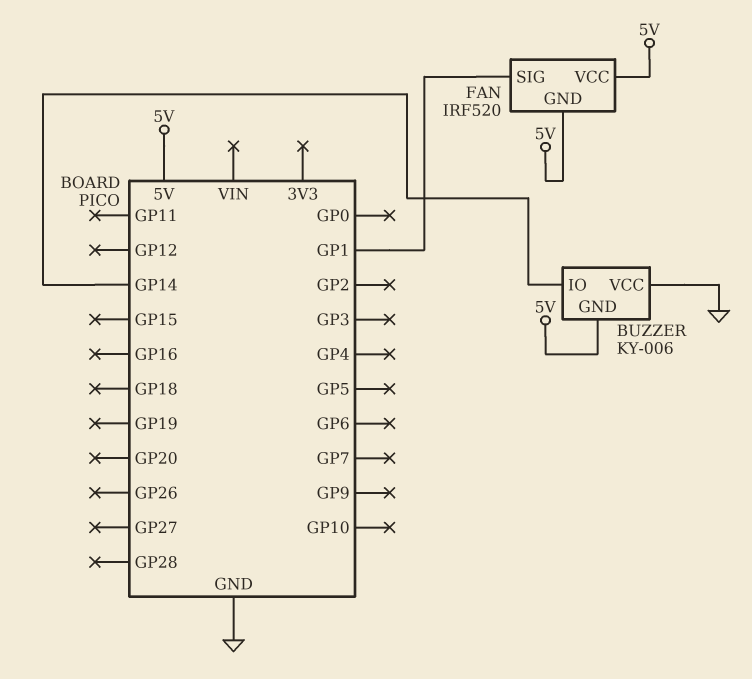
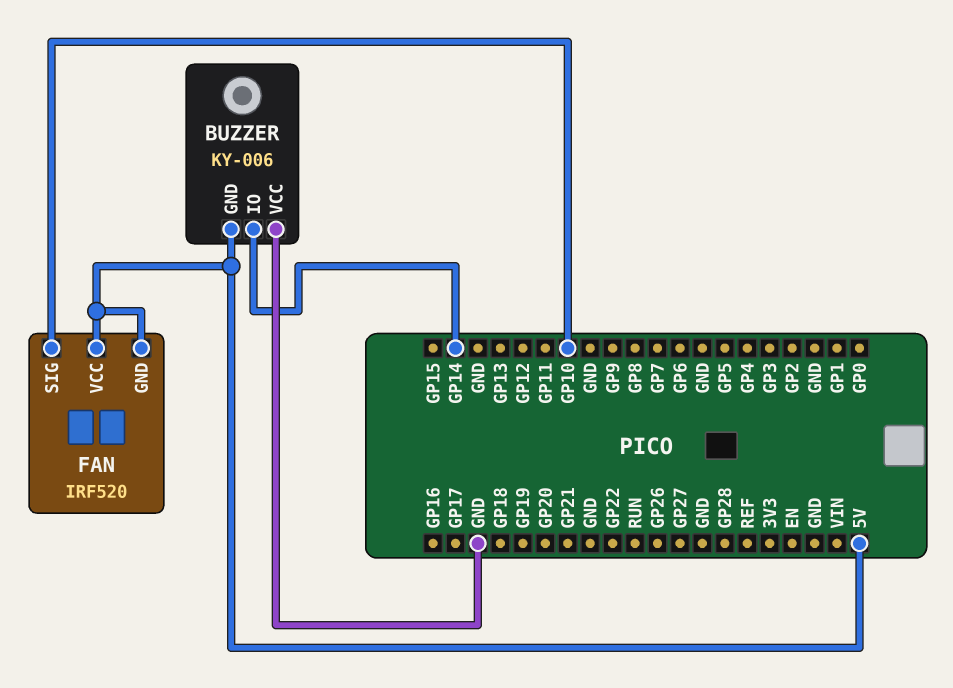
FAN pin SIG: GP1 -> GP10

